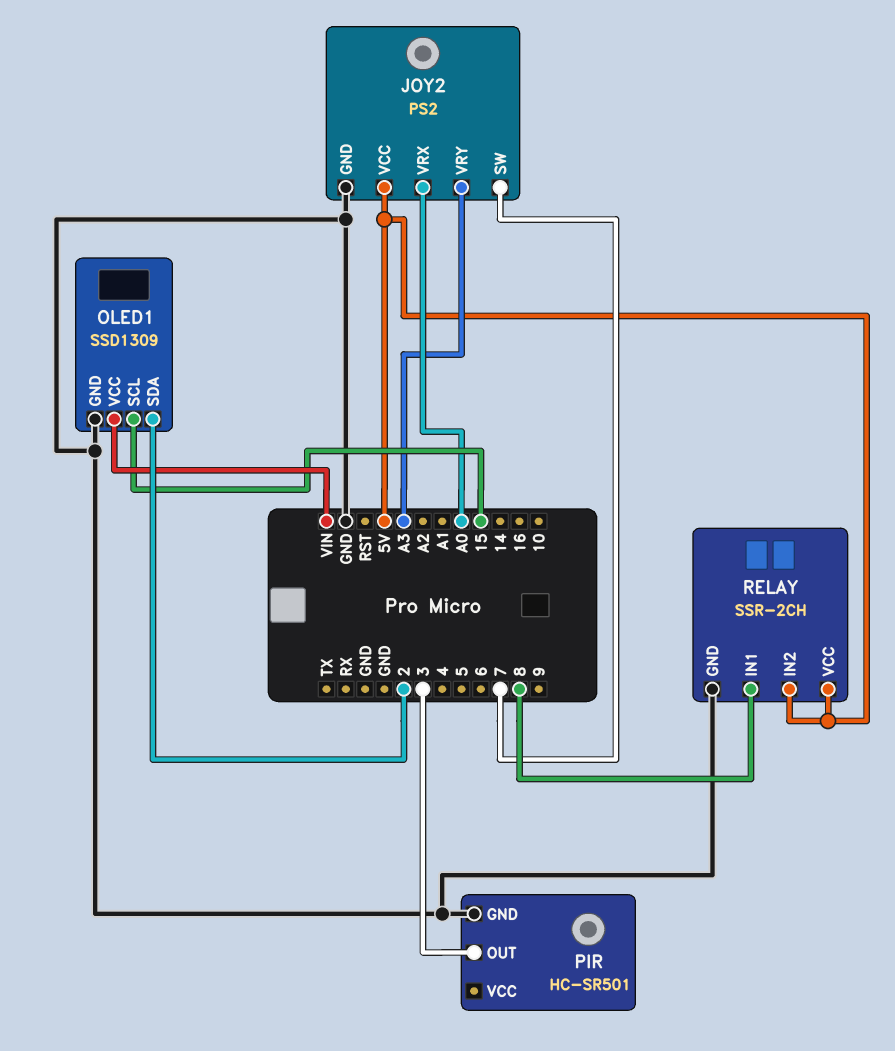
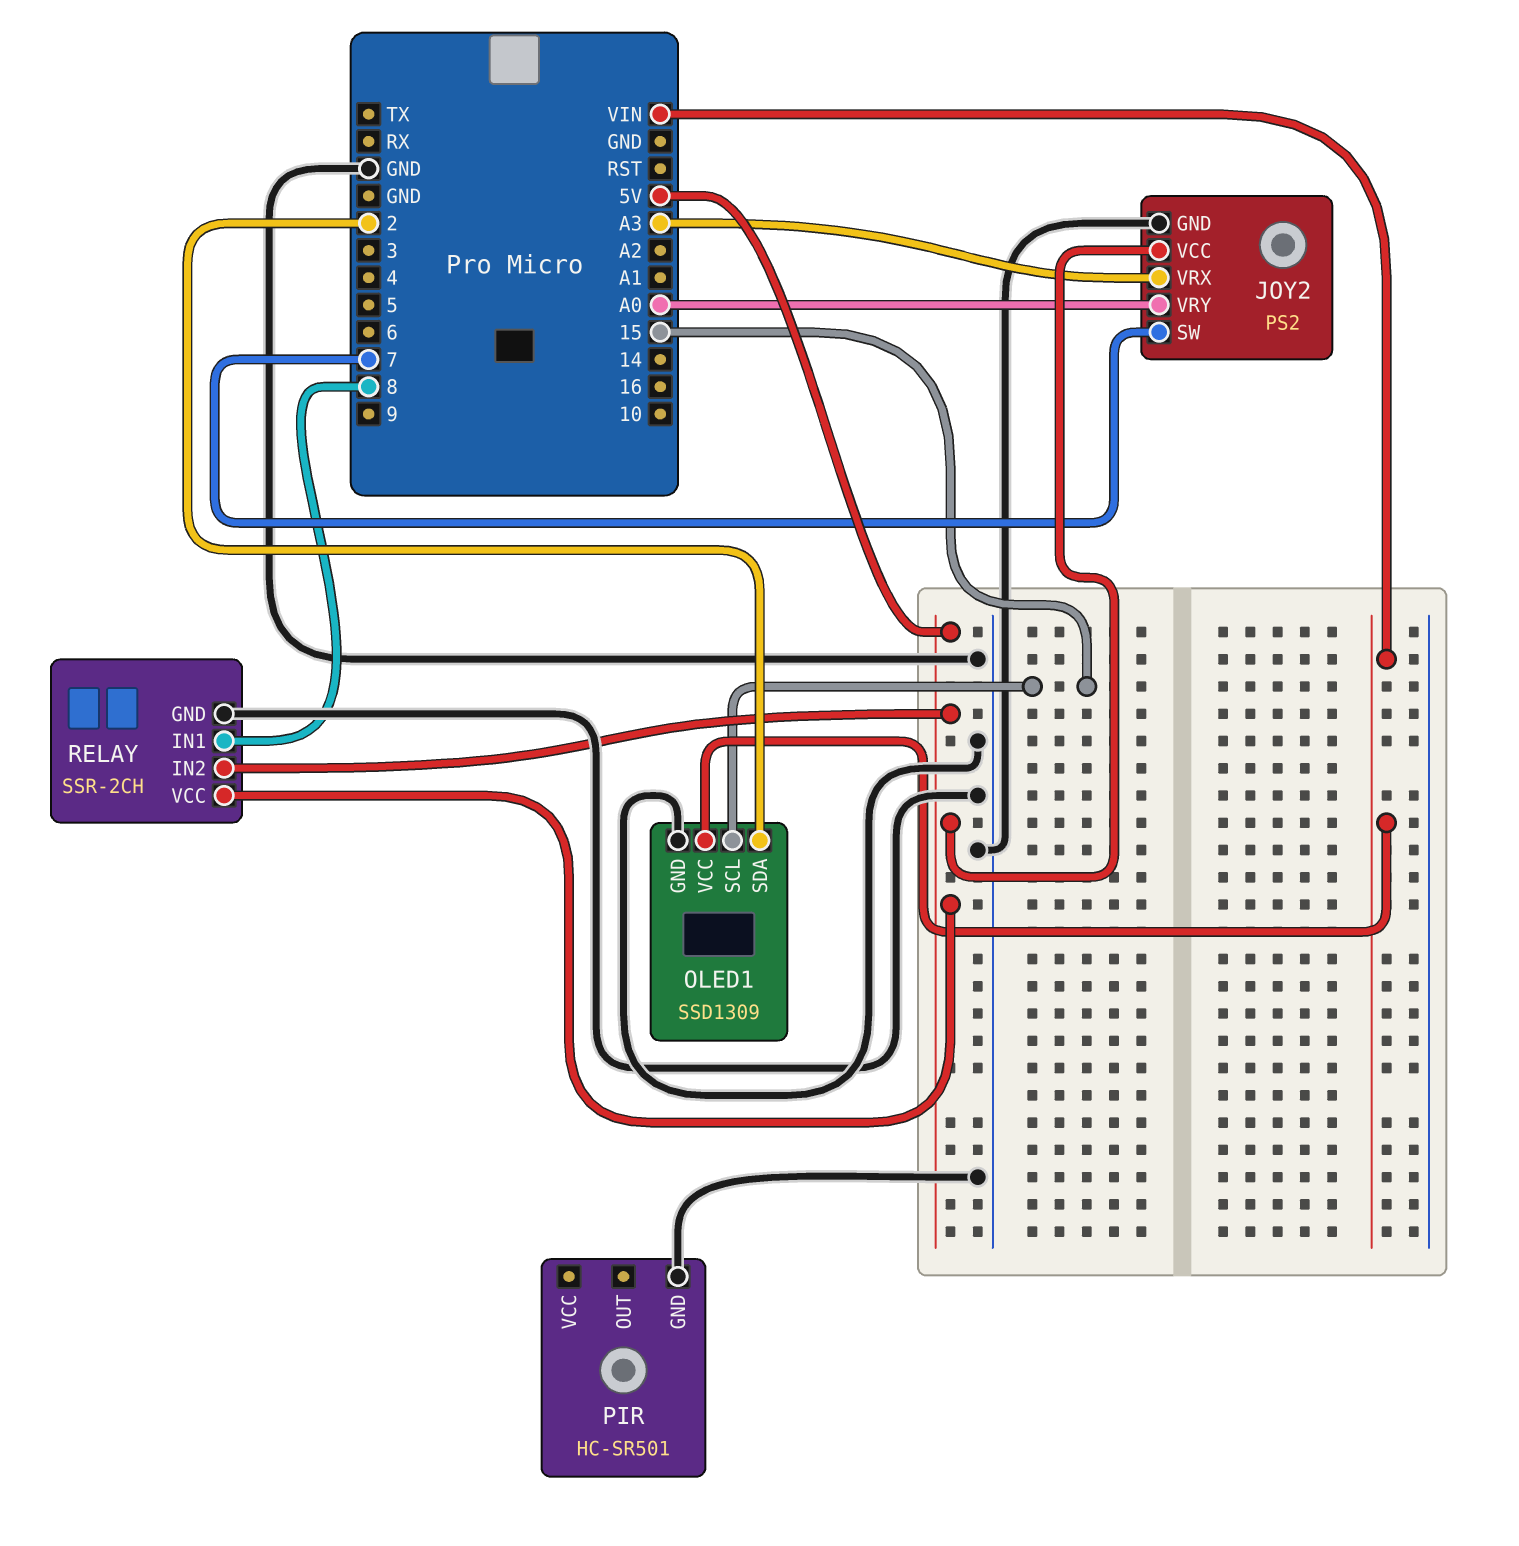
JOY2 pin VRX: A0 -> A3
JOY2 pin VRY: A3 -> A0
PIR pin OUT: 3 -> none

